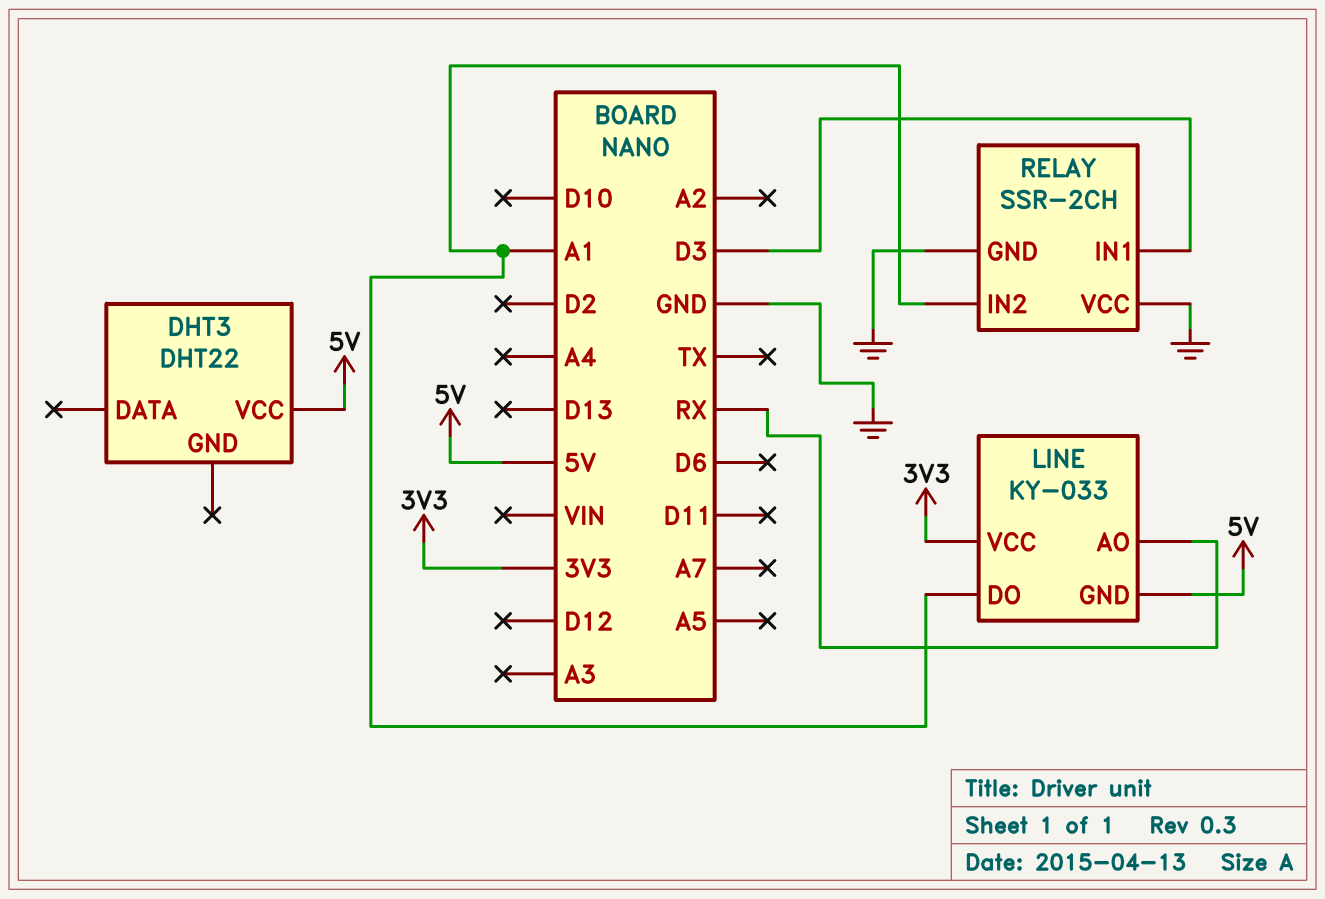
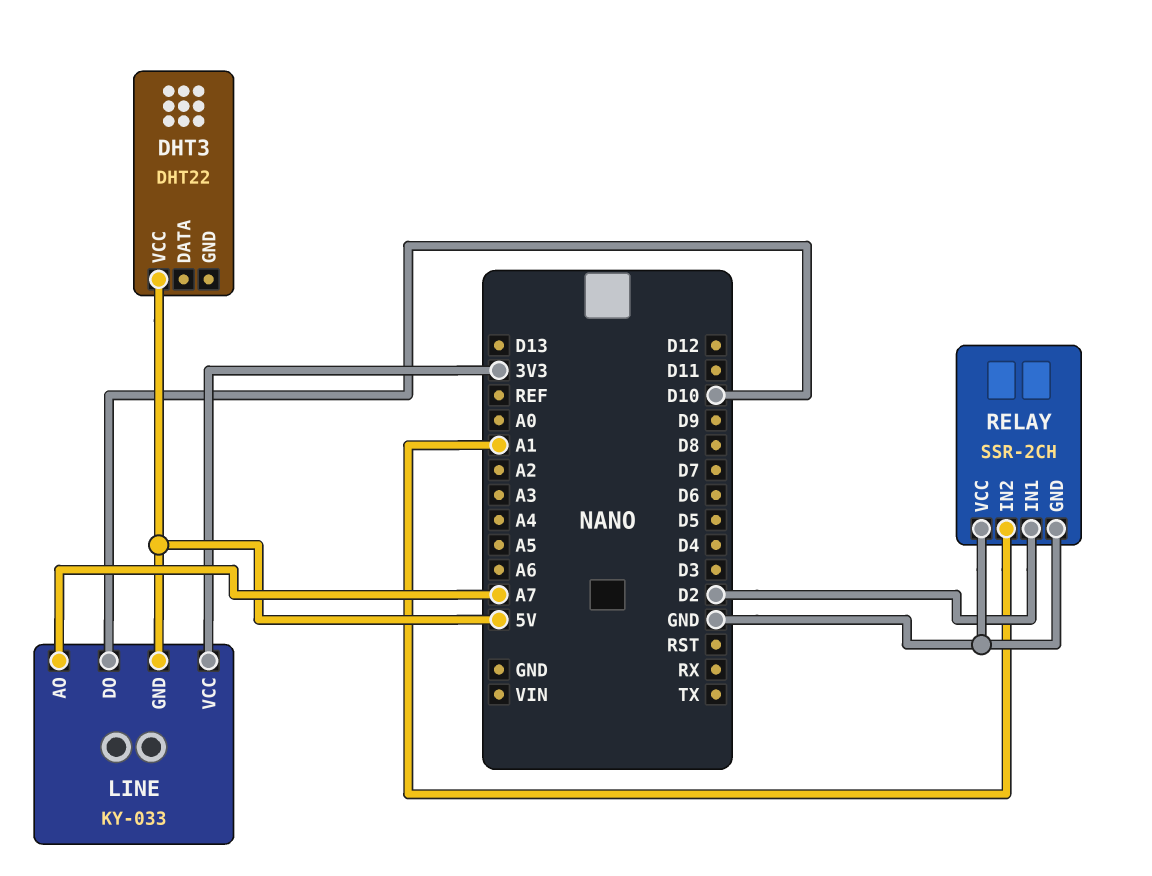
LINE pin AO: RX -> A7
LINE pin DO: A1 -> D10
RELAY pin IN1: D3 -> D2

